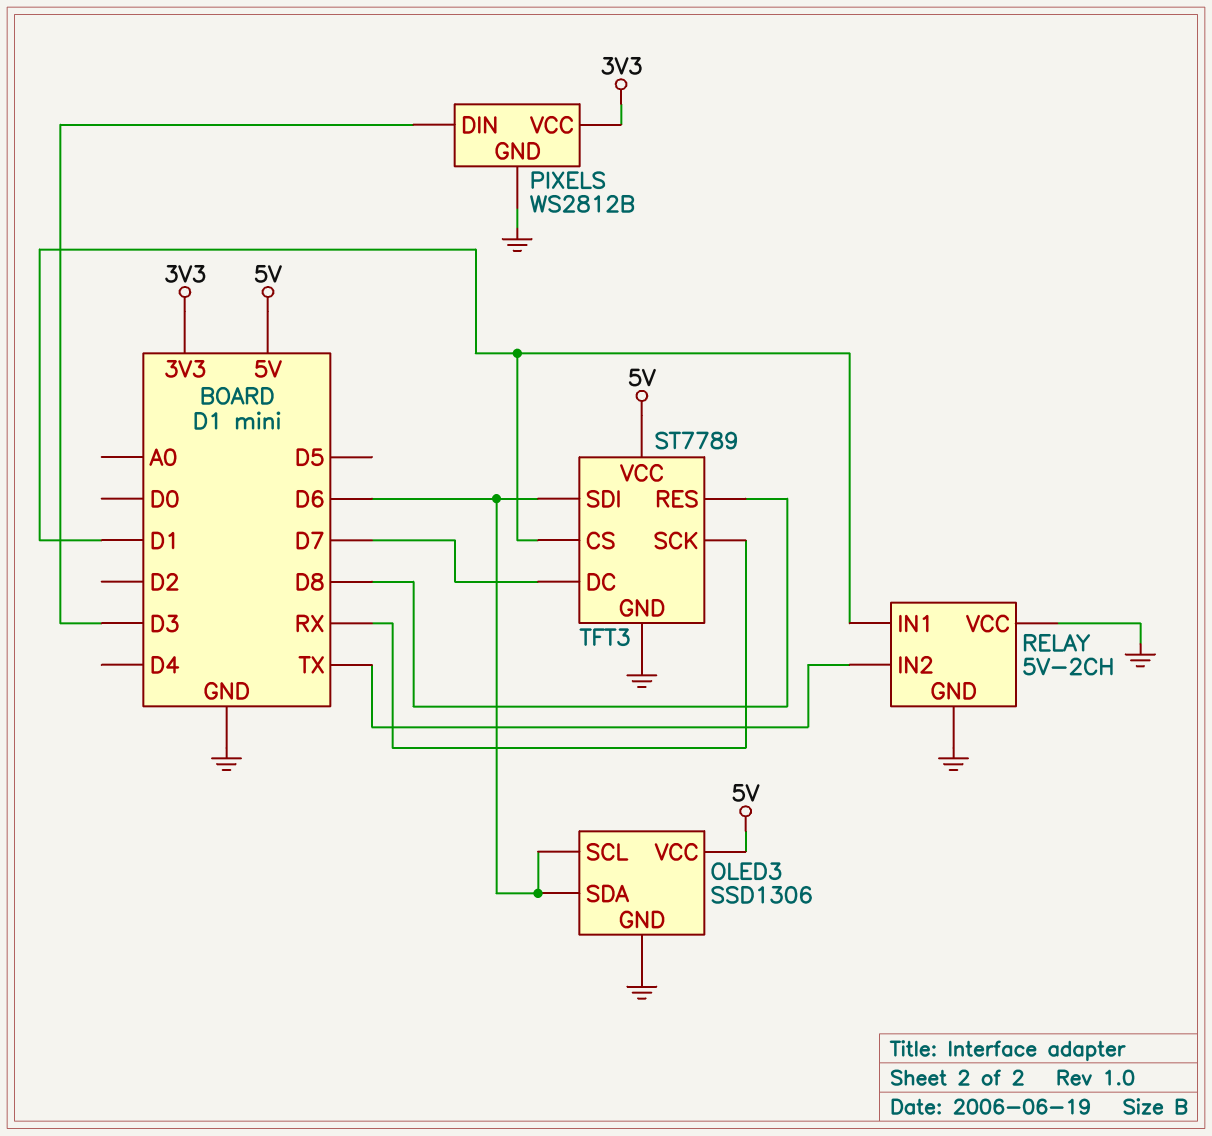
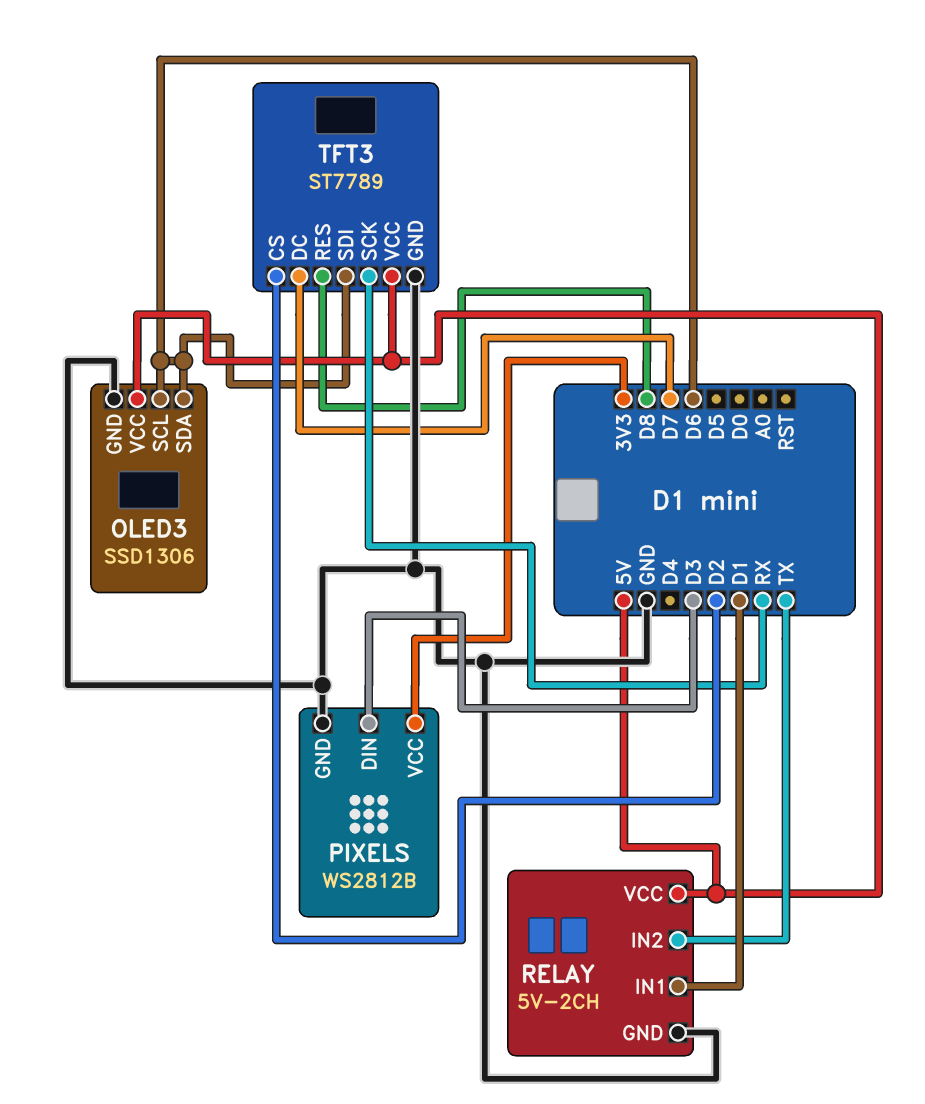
RELAY pin VCC: GND -> 5V
TFT3 pin CS: D1 -> D2

